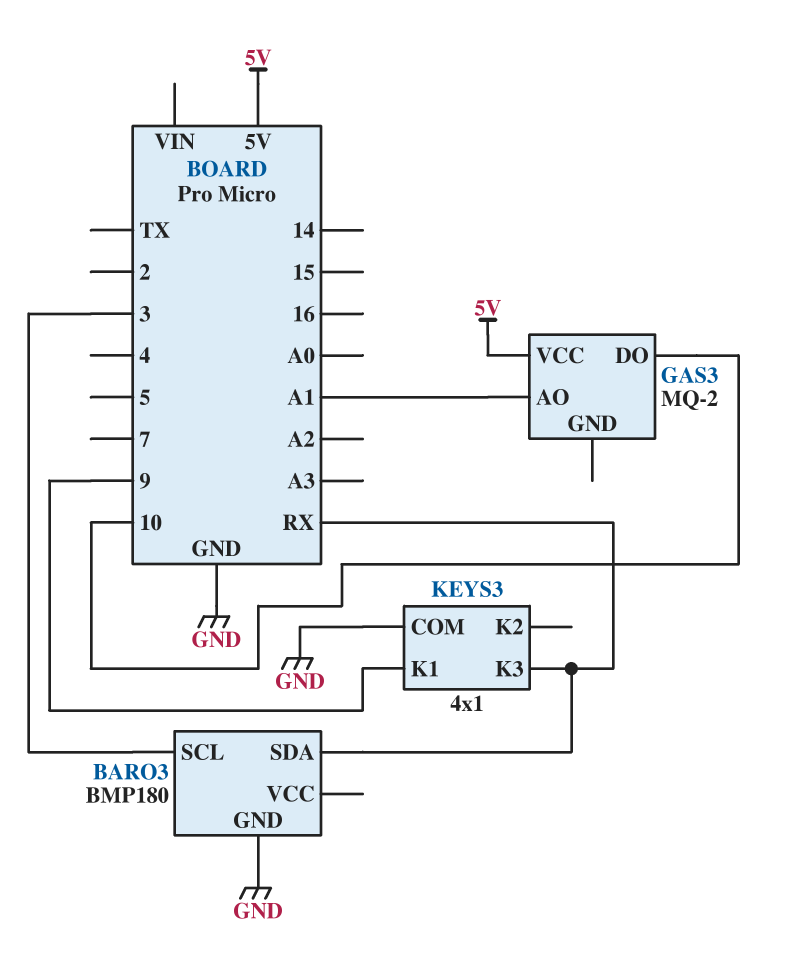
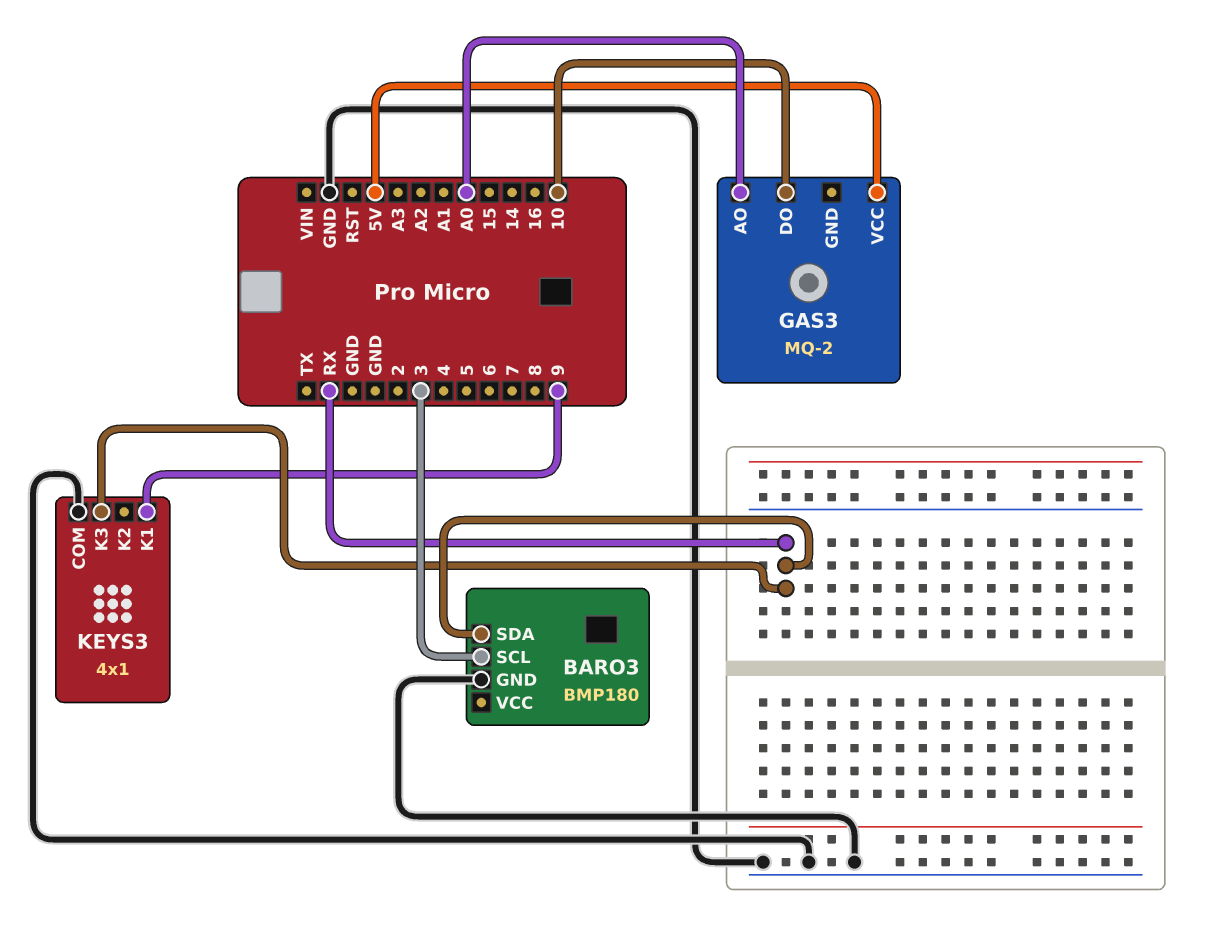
GAS3 pin AO: A1 -> A0

